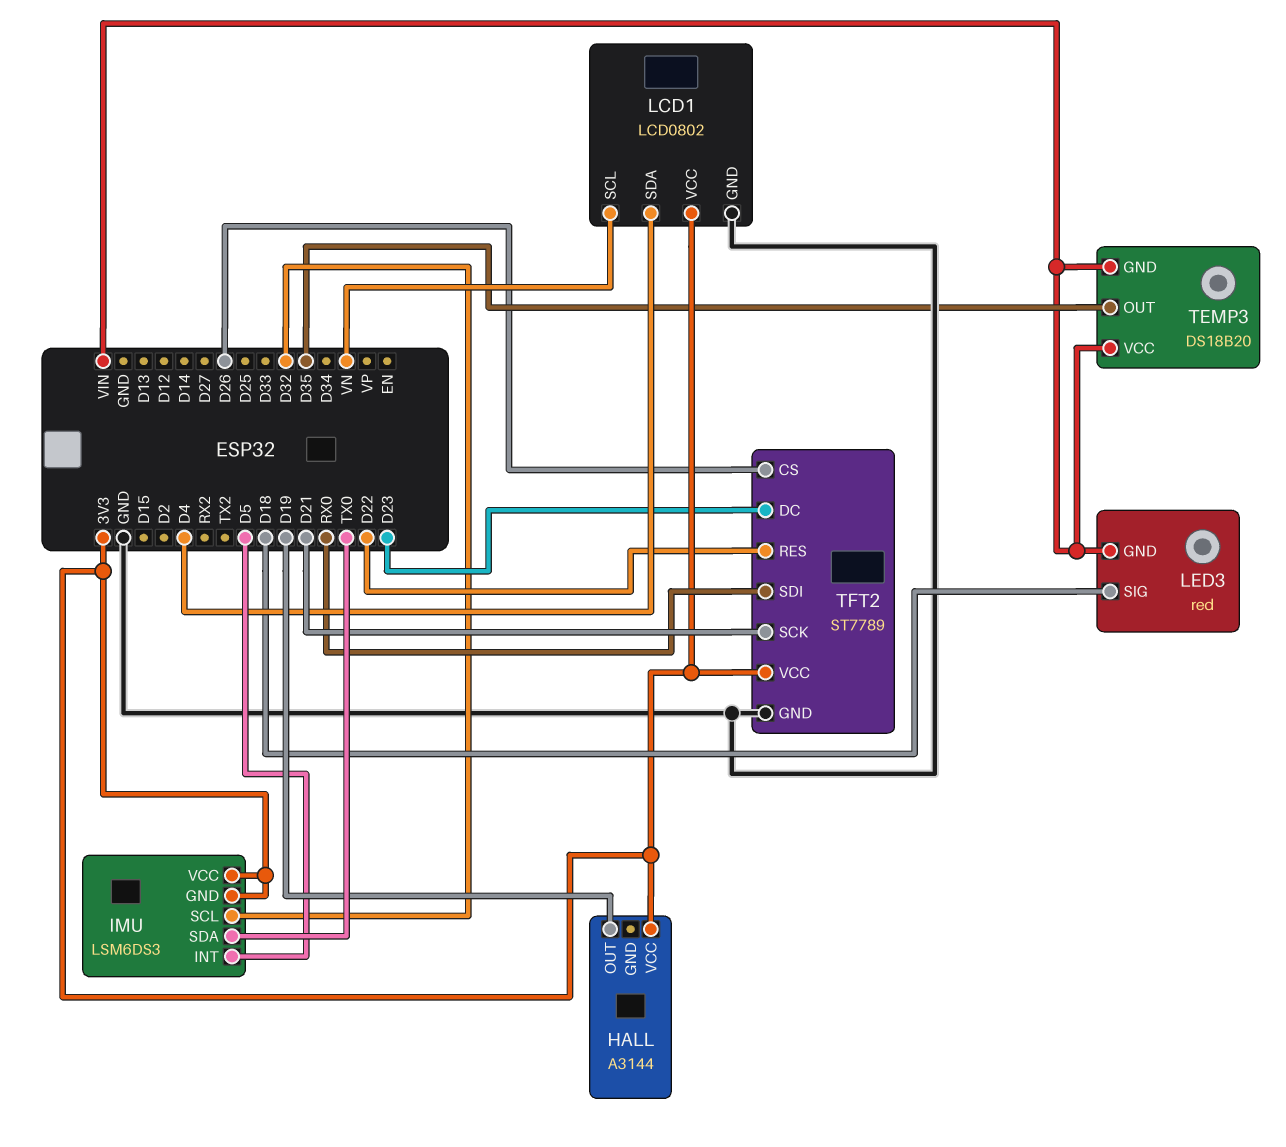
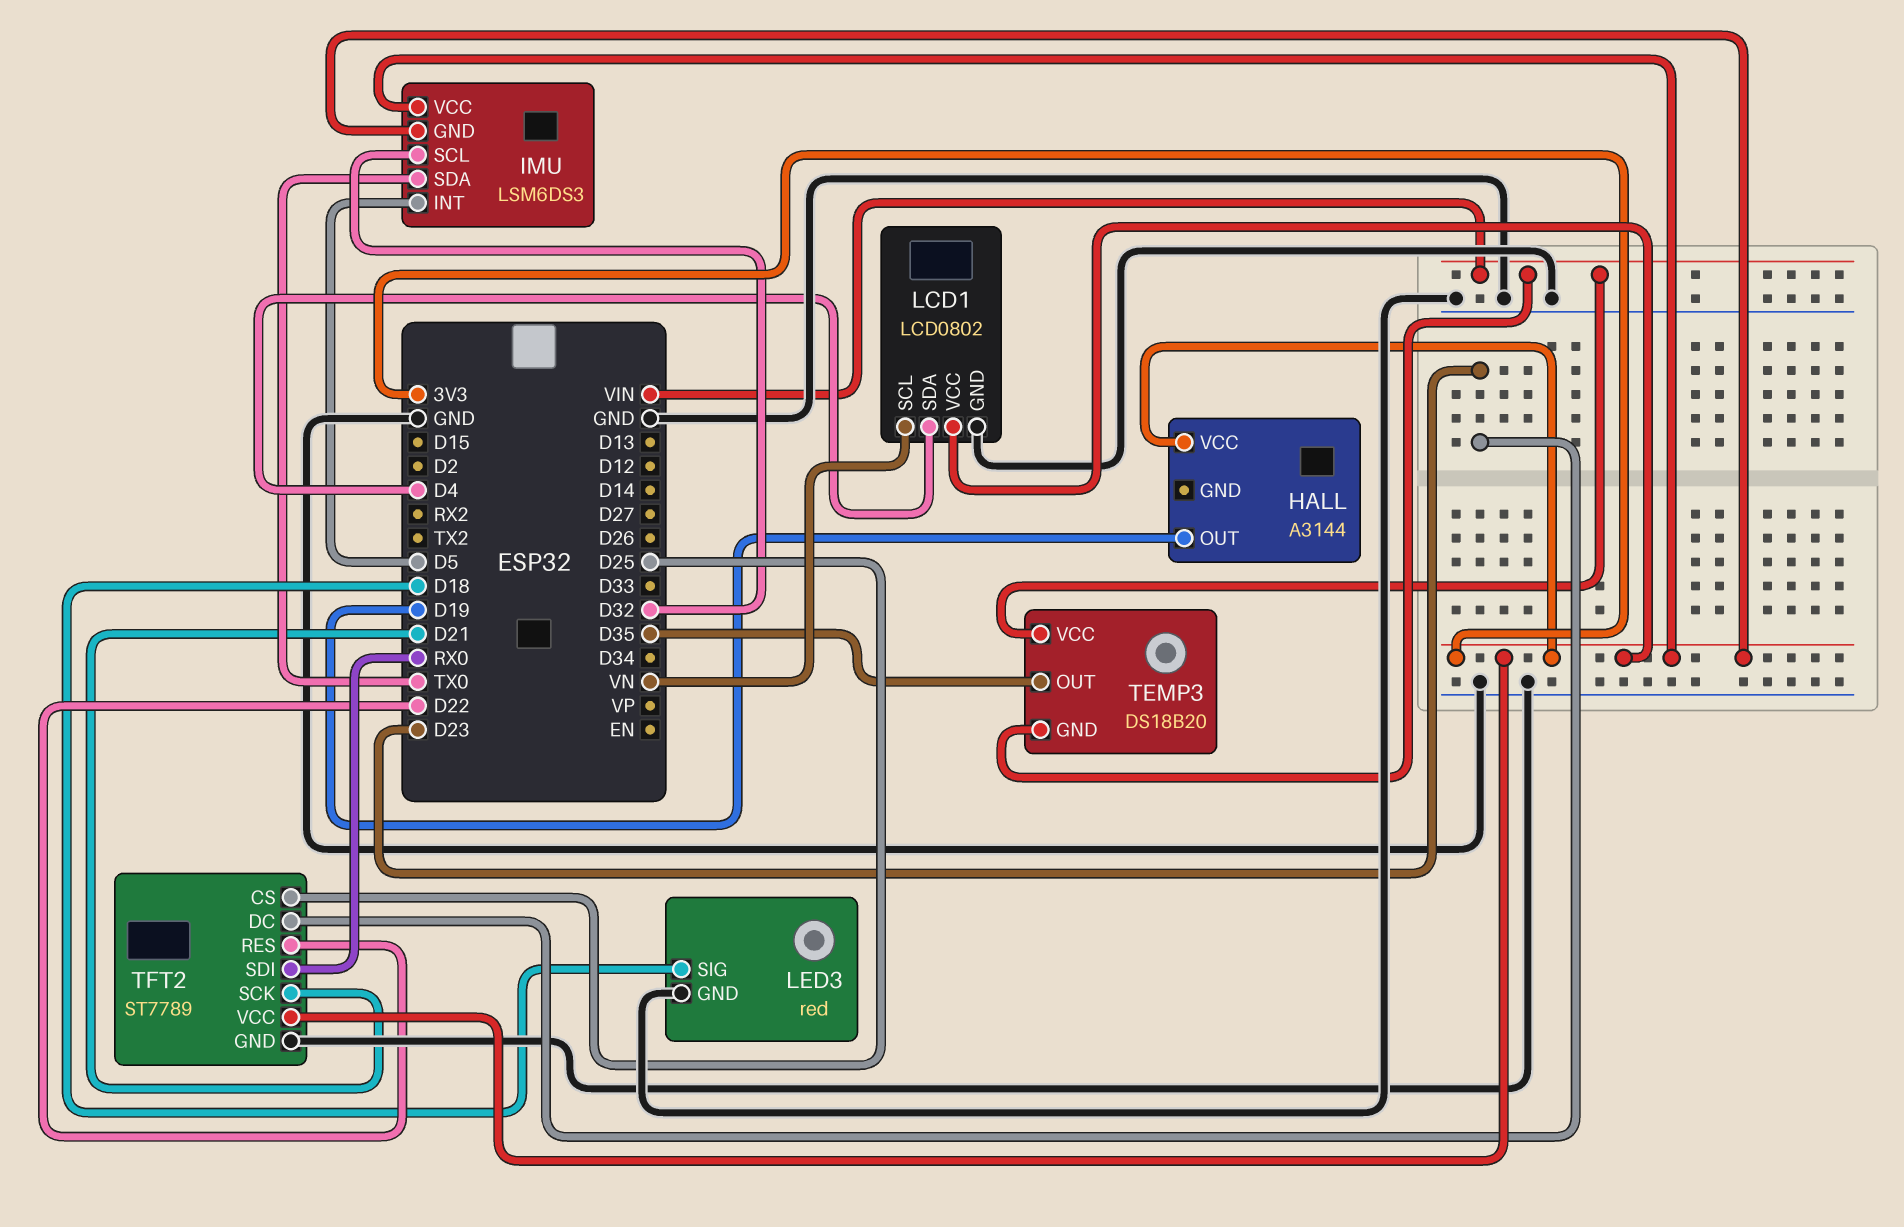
LED3 pin GND: VIN -> GND
TFT2 pin CS: D26 -> D25

